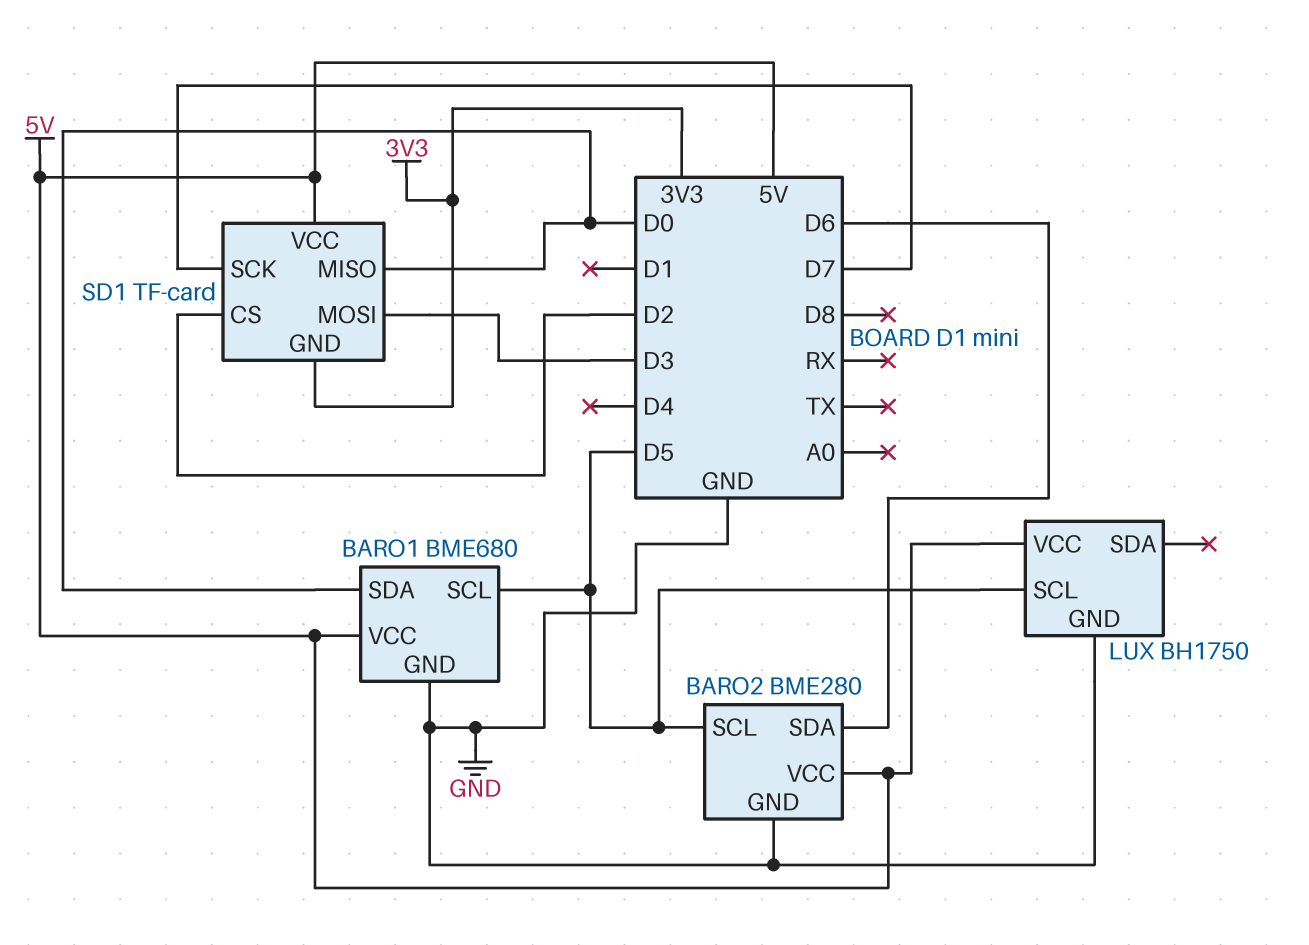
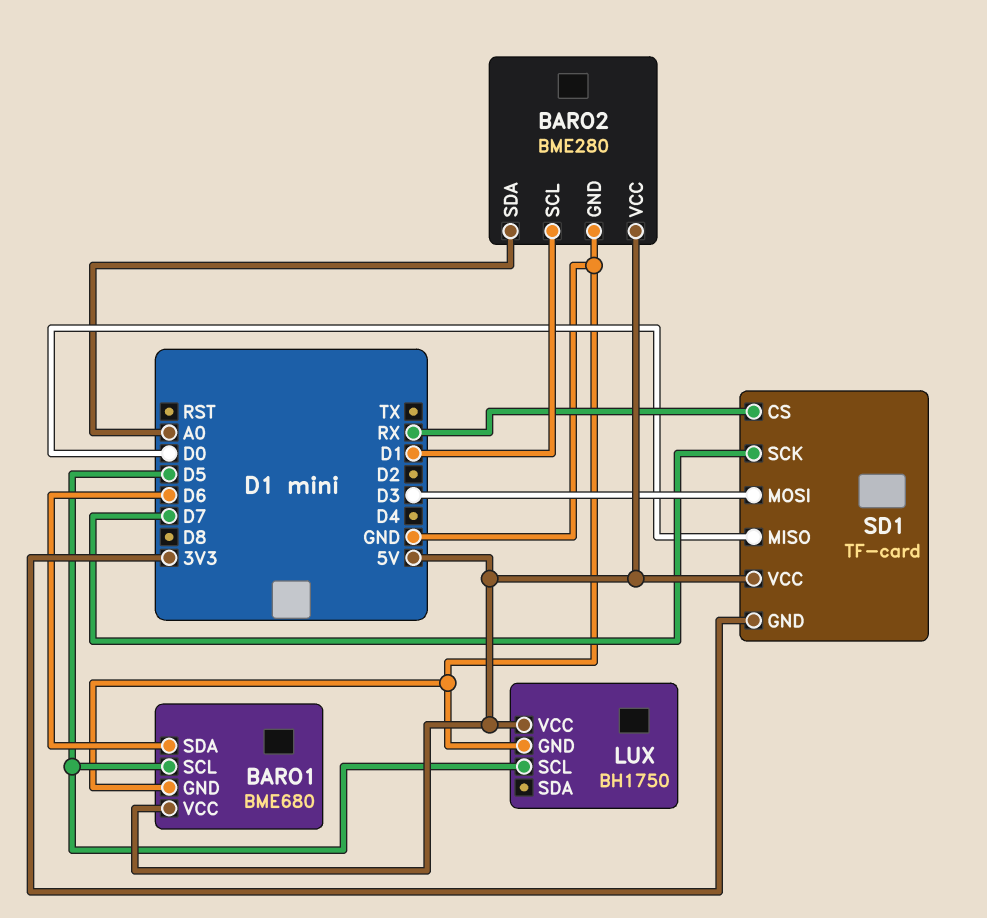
BARO1 pin SDA: D0 -> D6
BARO2 pin SCL: D5 -> D1
BARO2 pin SDA: D6 -> A0
SD1 pin CS: D2 -> RX

